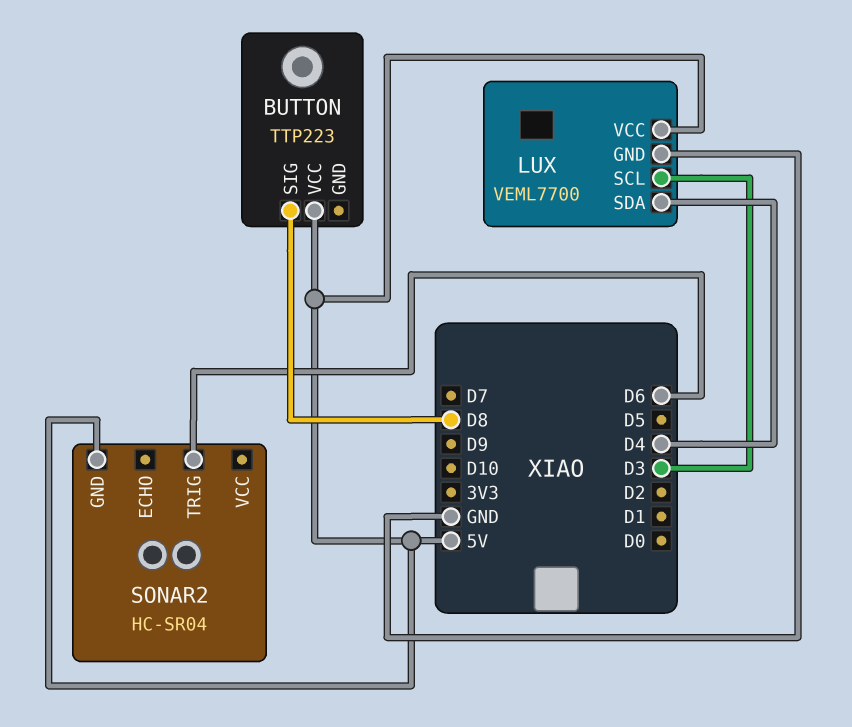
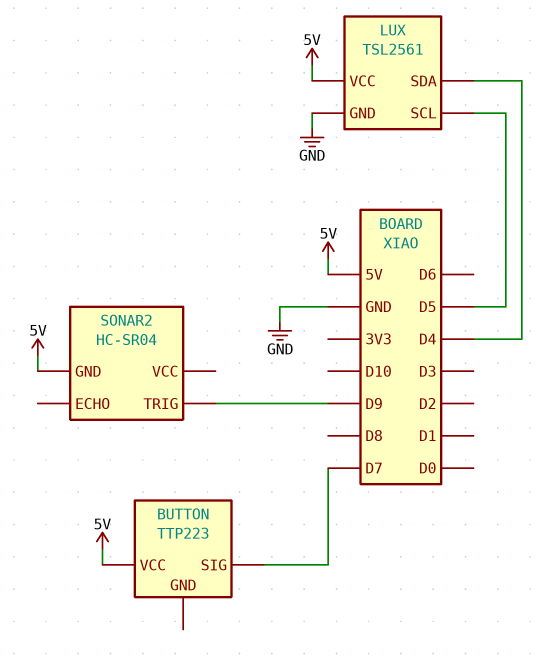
BUTTON pin SIG: D8 -> D7
LUX: VEML7700 -> TSL2561
LUX pin SCL: D3 -> D5
SONAR2 pin TRIG: D6 -> D9

